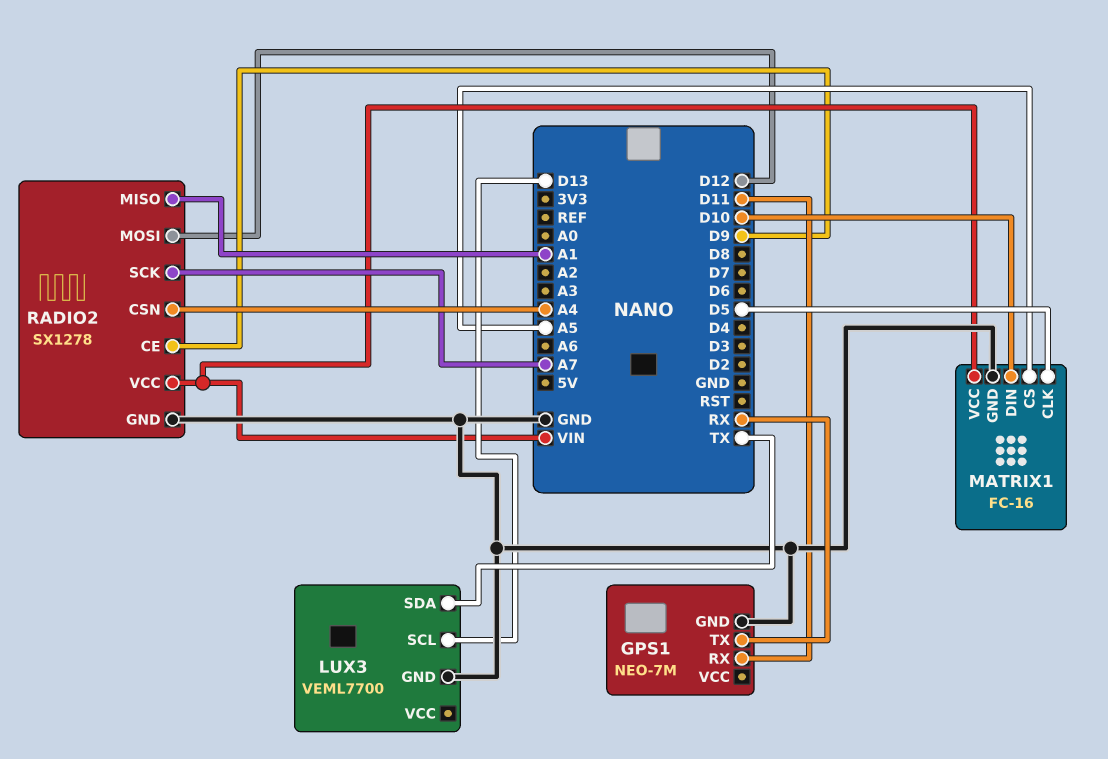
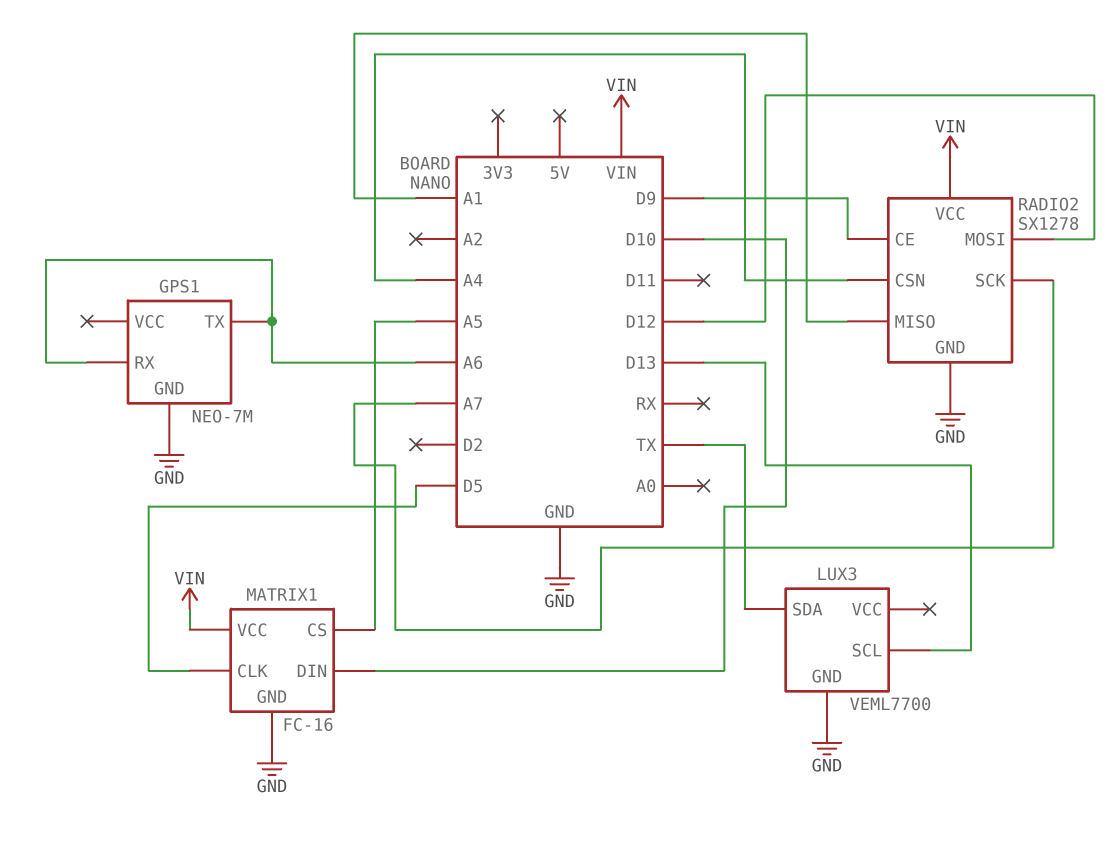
GPS1 pin RX: D11 -> A6
GPS1 pin TX: RX -> A6

